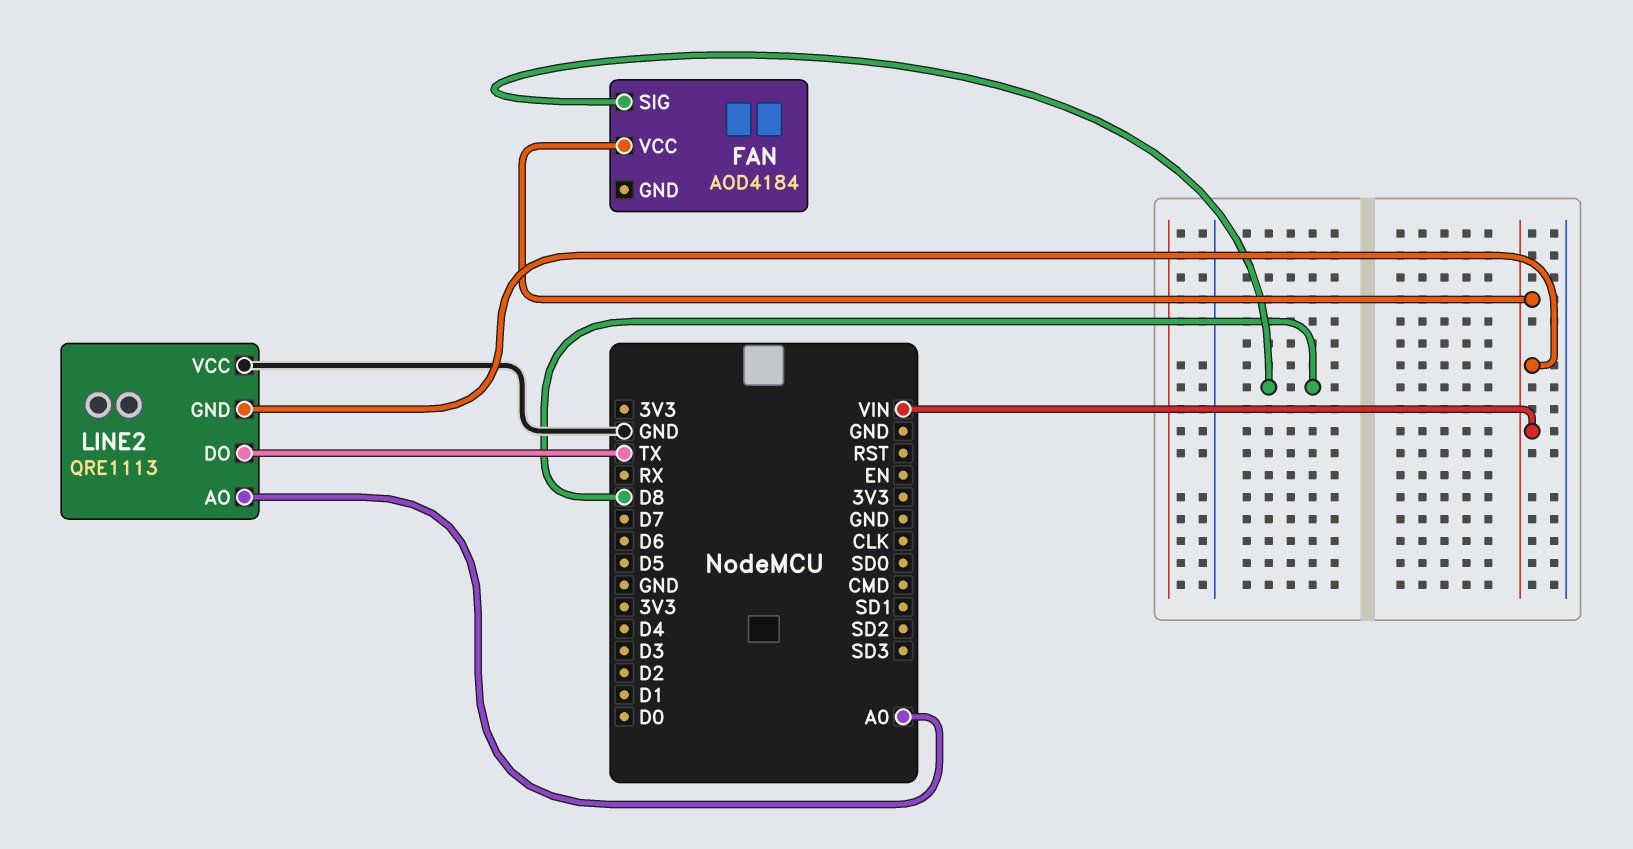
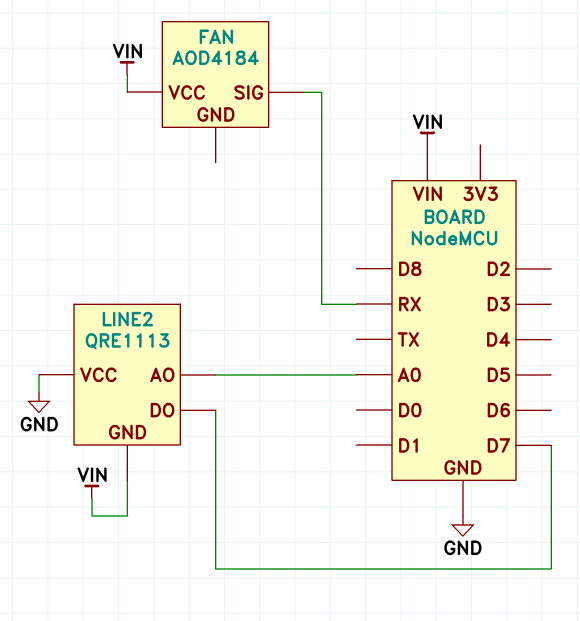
FAN pin SIG: D8 -> RX
LINE2 pin DO: TX -> D7

